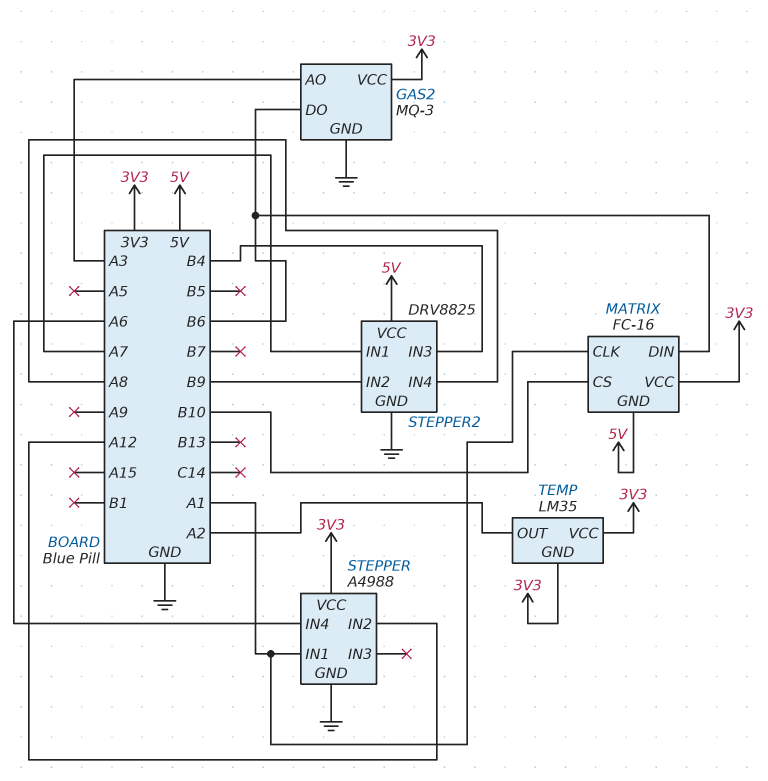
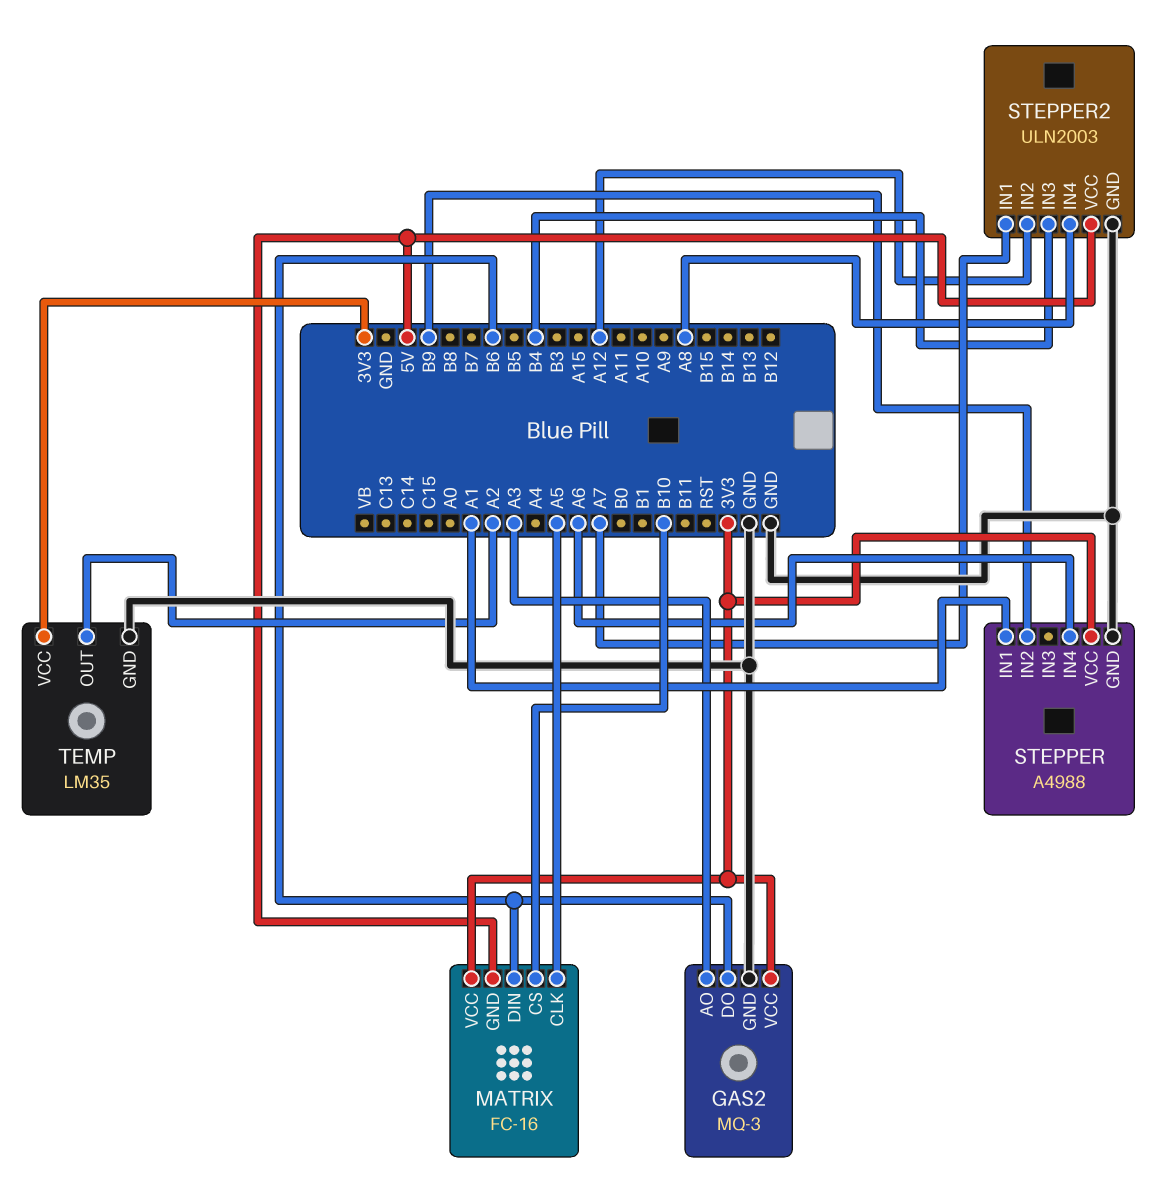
MATRIX pin CLK: A1 -> A5
STEPPER pin IN2: A12 -> B9
STEPPER2: DRV8825 -> ULN2003
STEPPER2 pin IN2: B9 -> A12
TEMP pin GND: 3V3 -> GND

